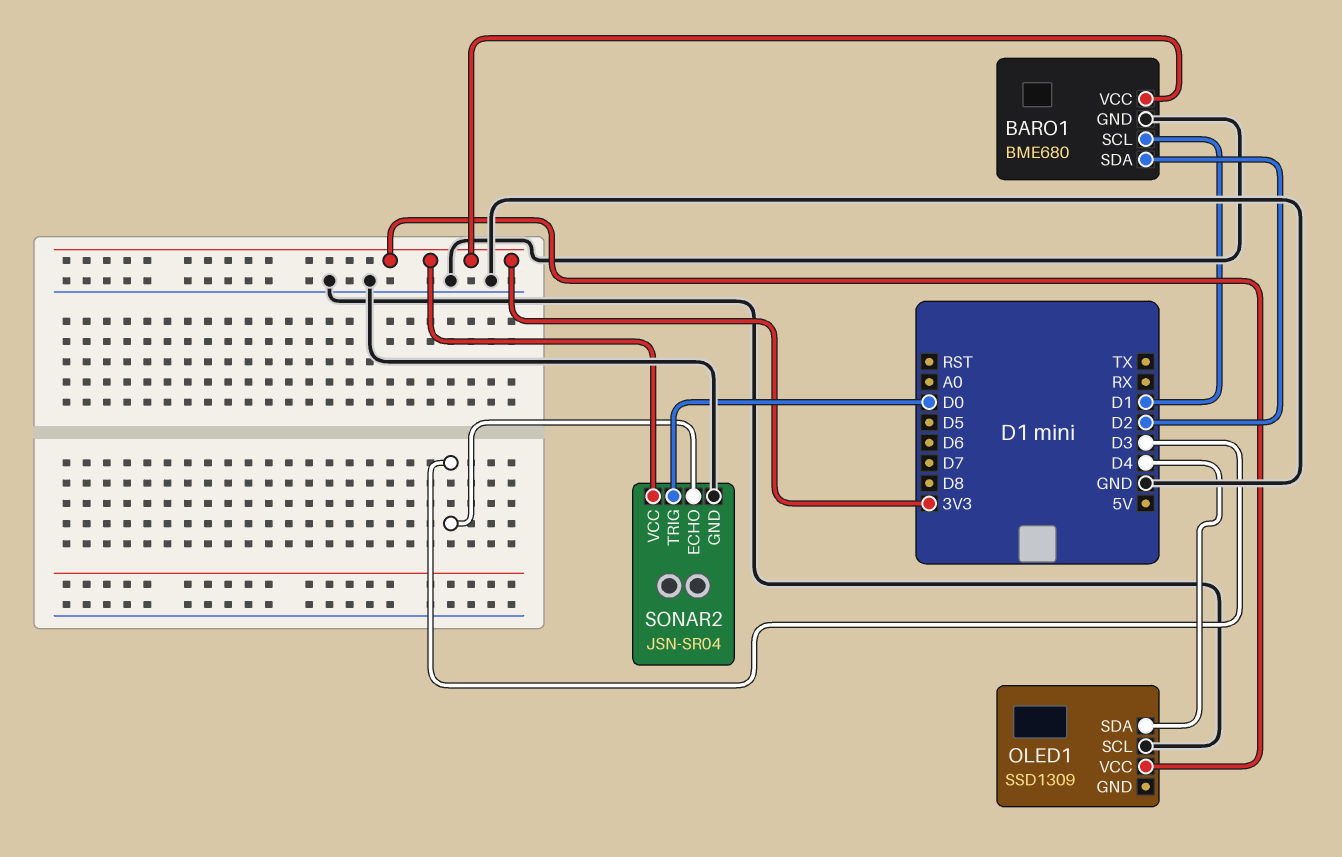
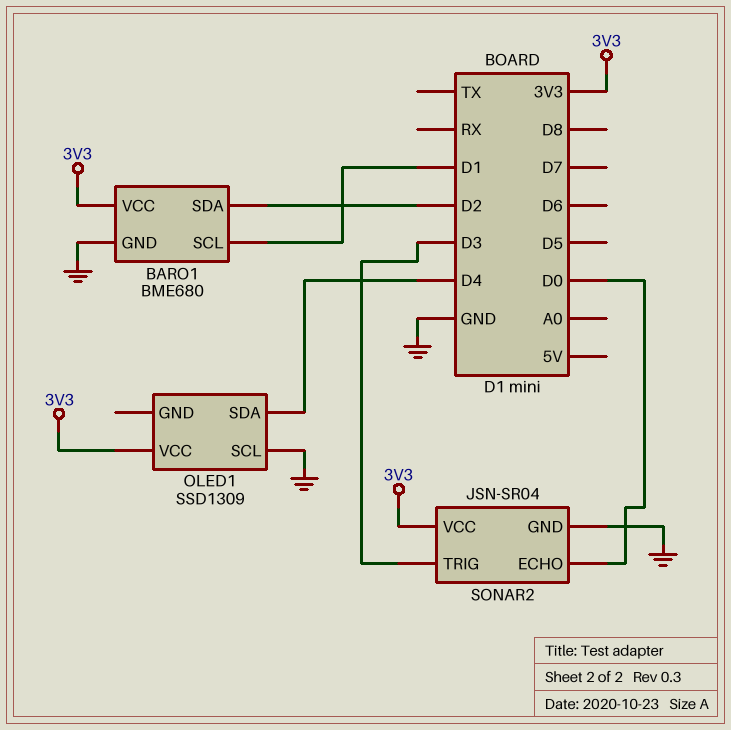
SONAR2 pin ECHO: D3 -> D0
SONAR2 pin TRIG: D0 -> D3

